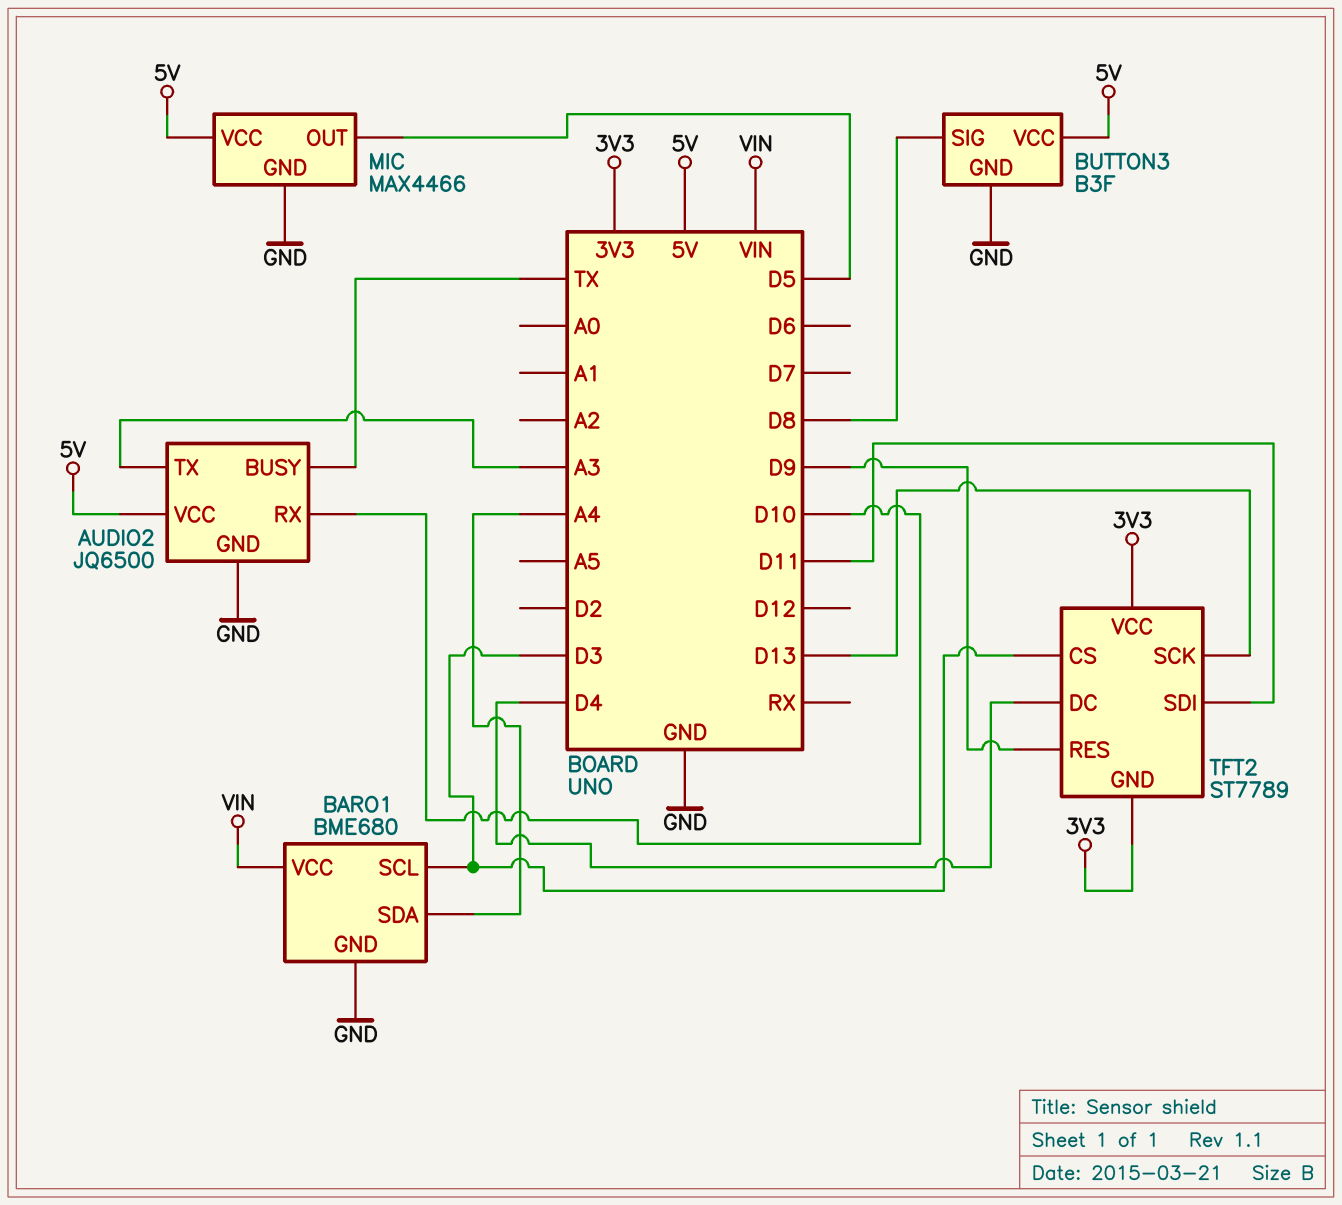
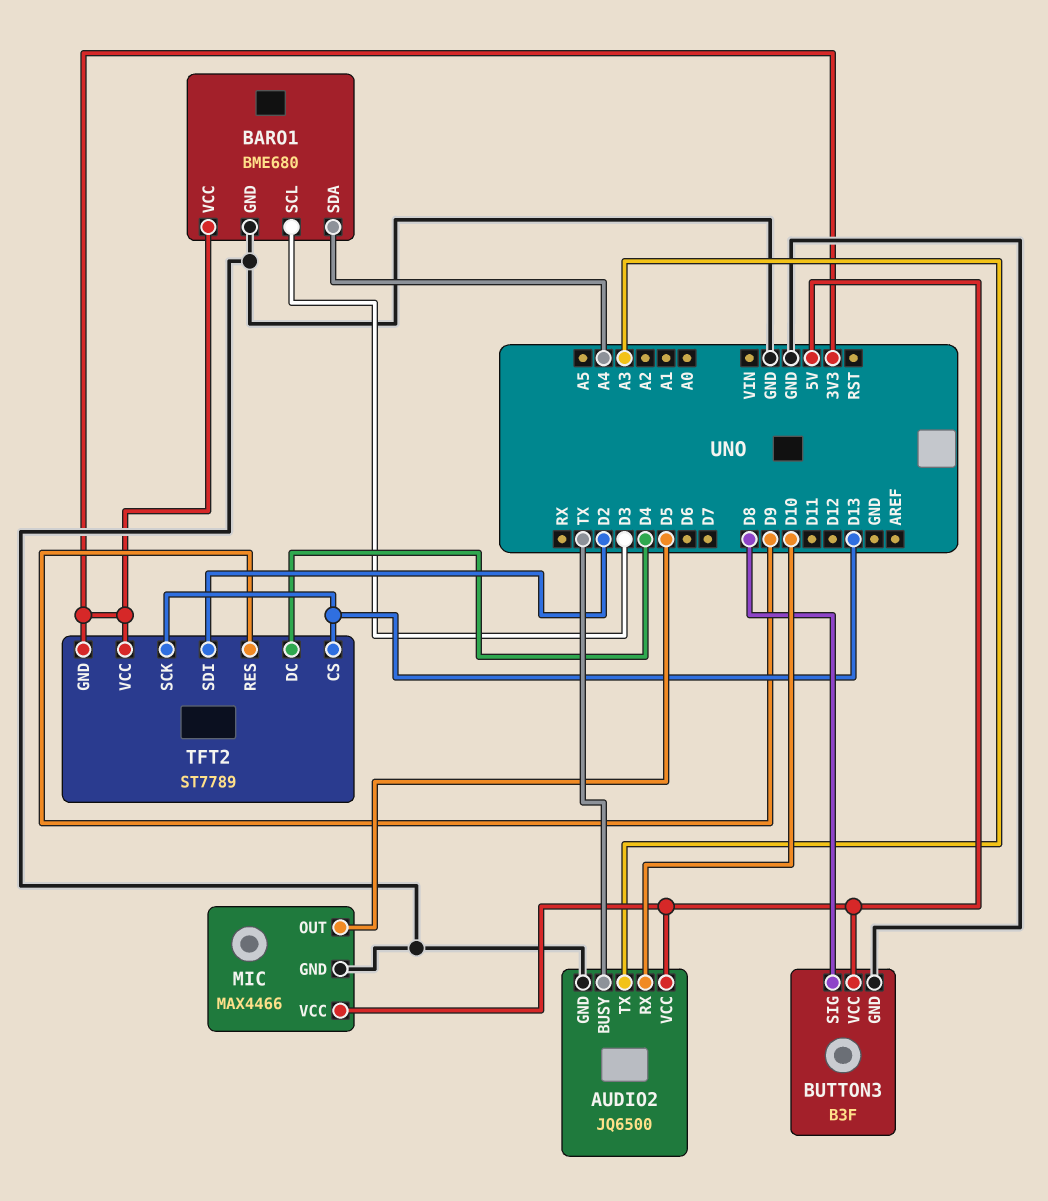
BARO1 pin VCC: VIN -> 3V3
TFT2 pin CS: D3 -> D13
TFT2 pin SDI: D11 -> D2

